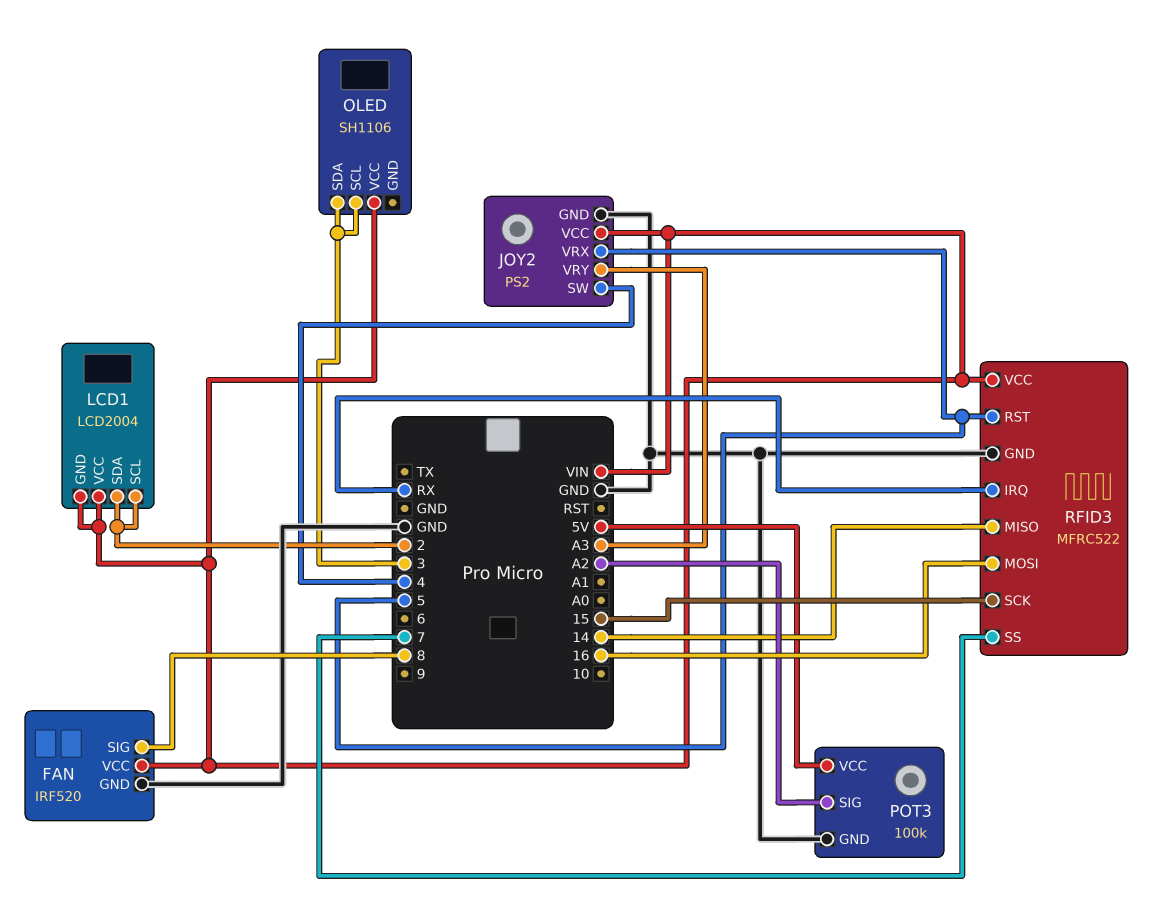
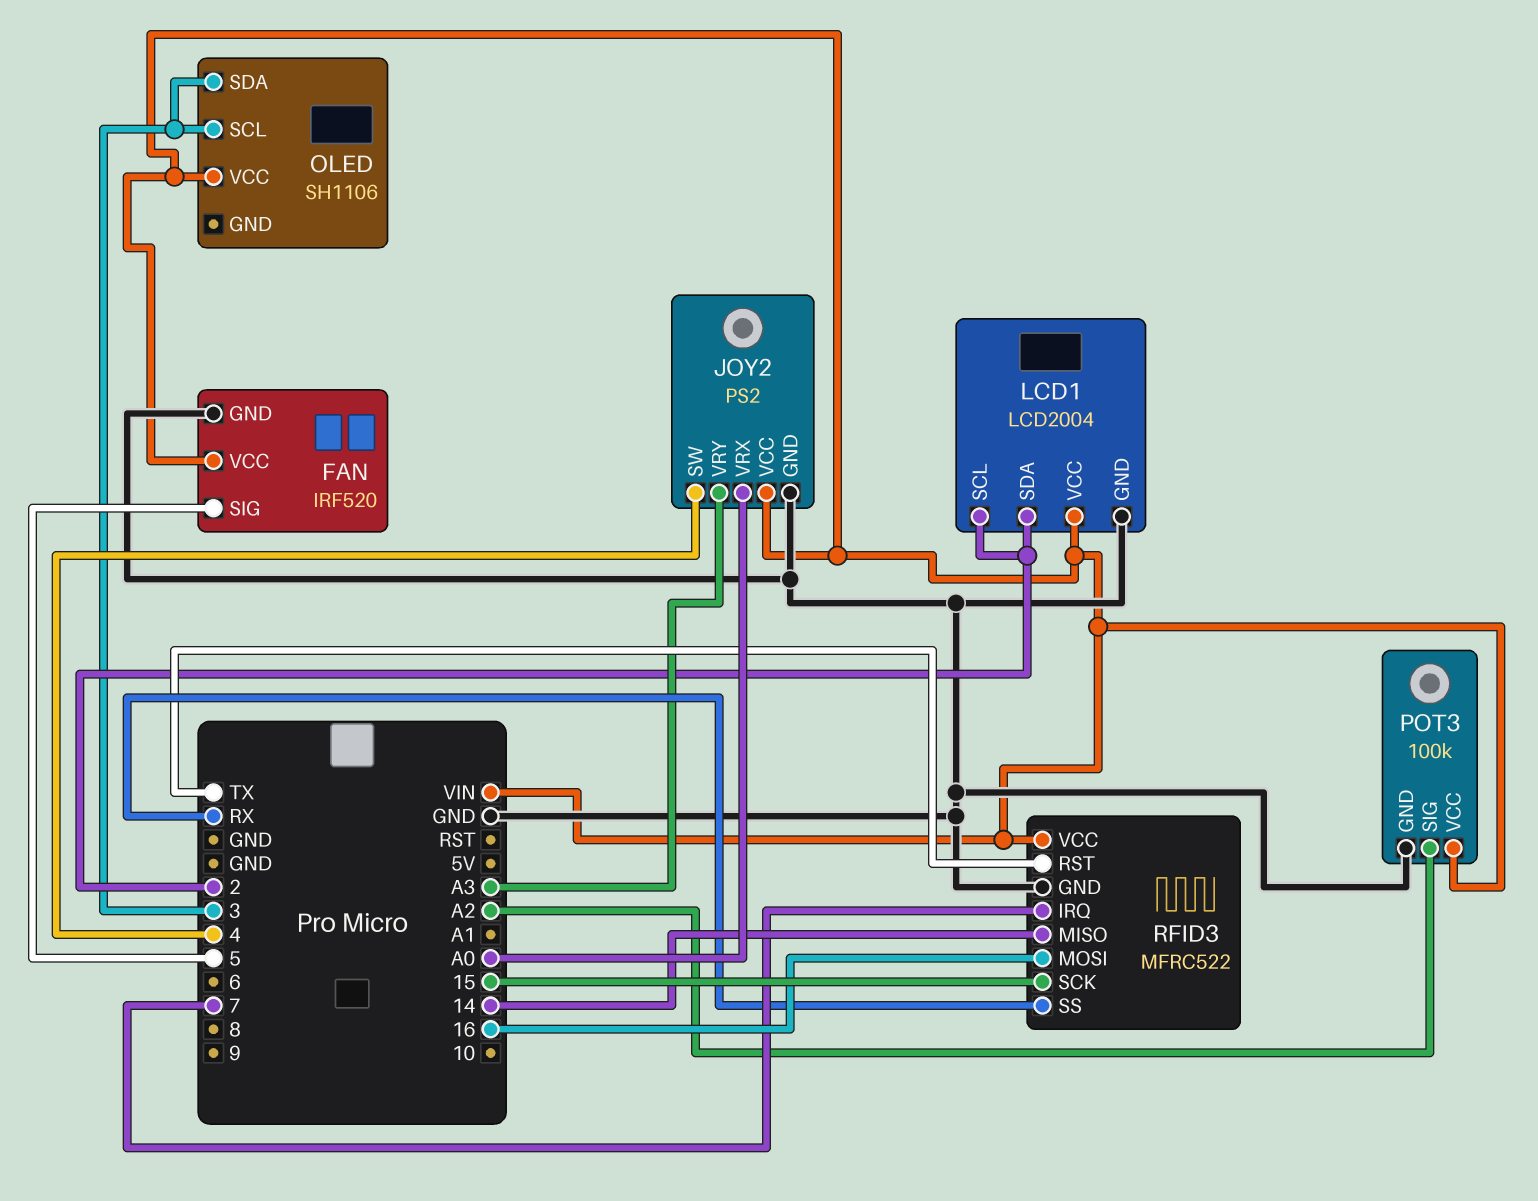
FAN pin SIG: 8 -> 5
JOY2 pin VRX: 5 -> A0
LCD1 pin GND: VIN -> GND
POT3 pin VCC: 5V -> VIN
RFID3 pin IRQ: RX -> 7
RFID3 pin RST: 5 -> TX
RFID3 pin SS: 7 -> RX

